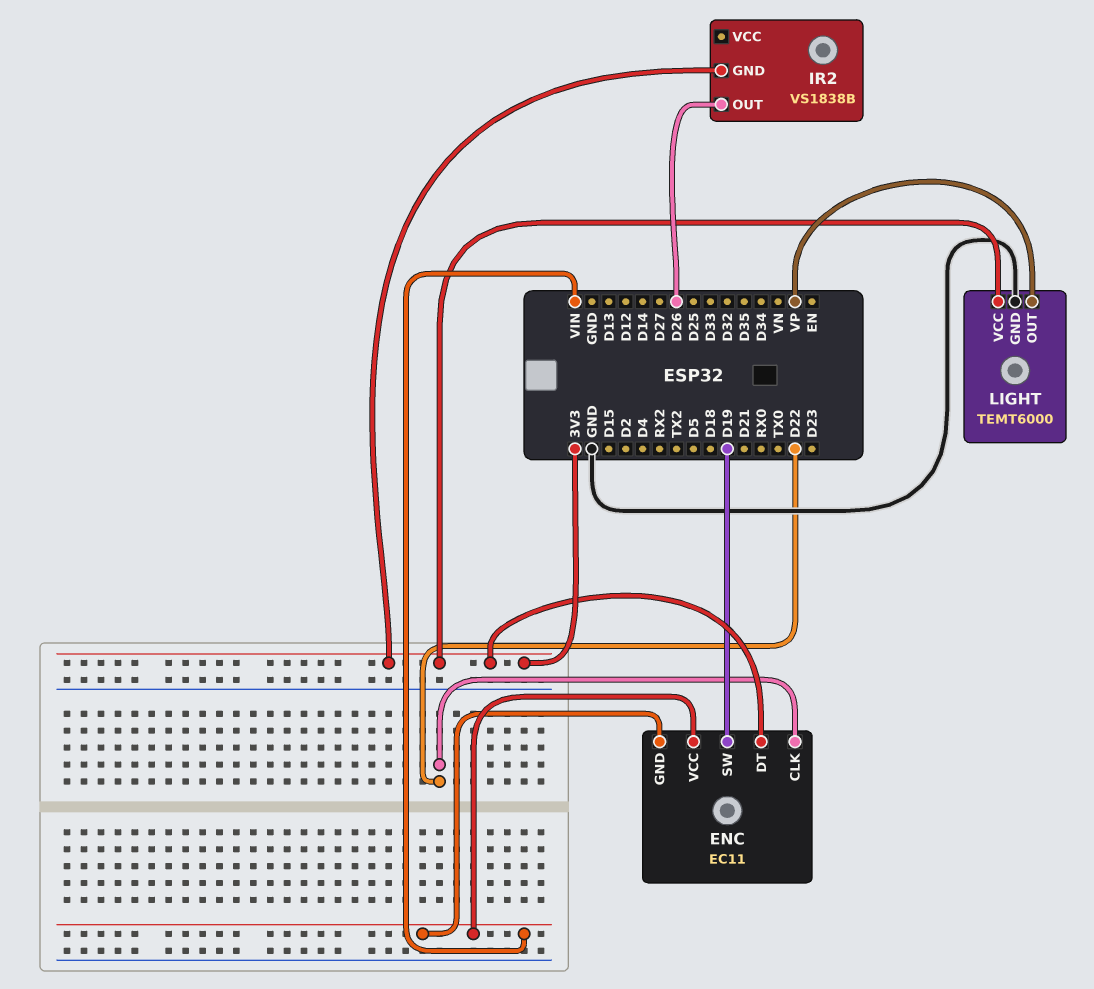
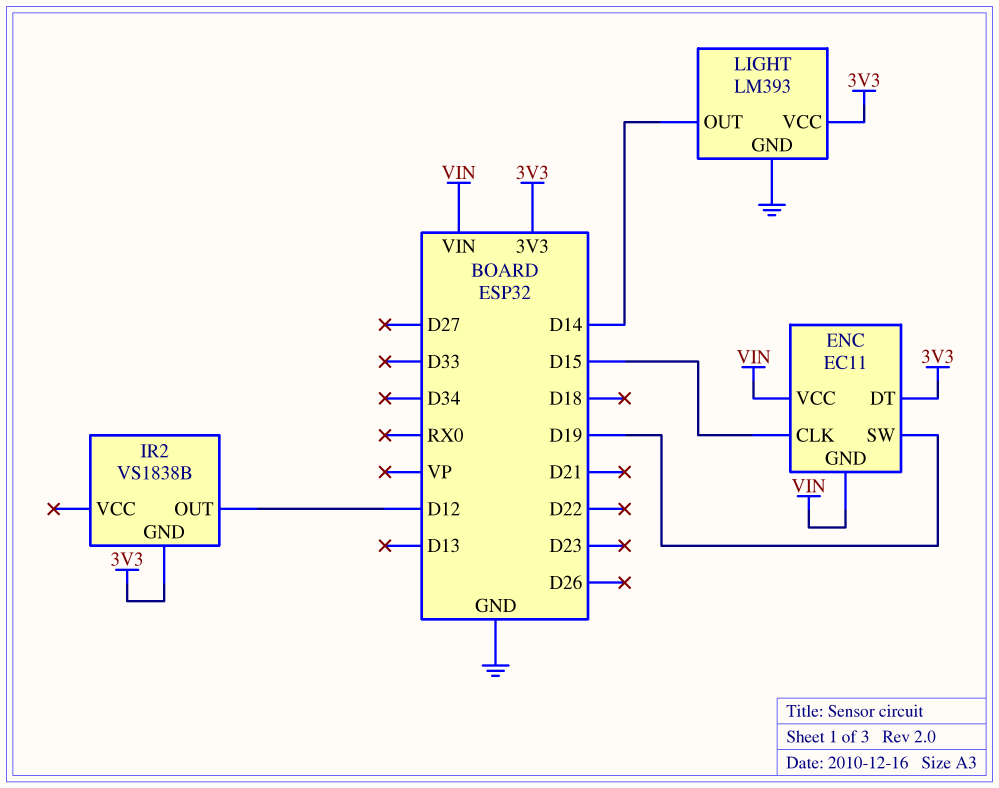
ENC pin CLK: D22 -> D15
IR2 pin OUT: D26 -> D12
LIGHT: TEMT6000 -> LM393
LIGHT pin OUT: VP -> D14

